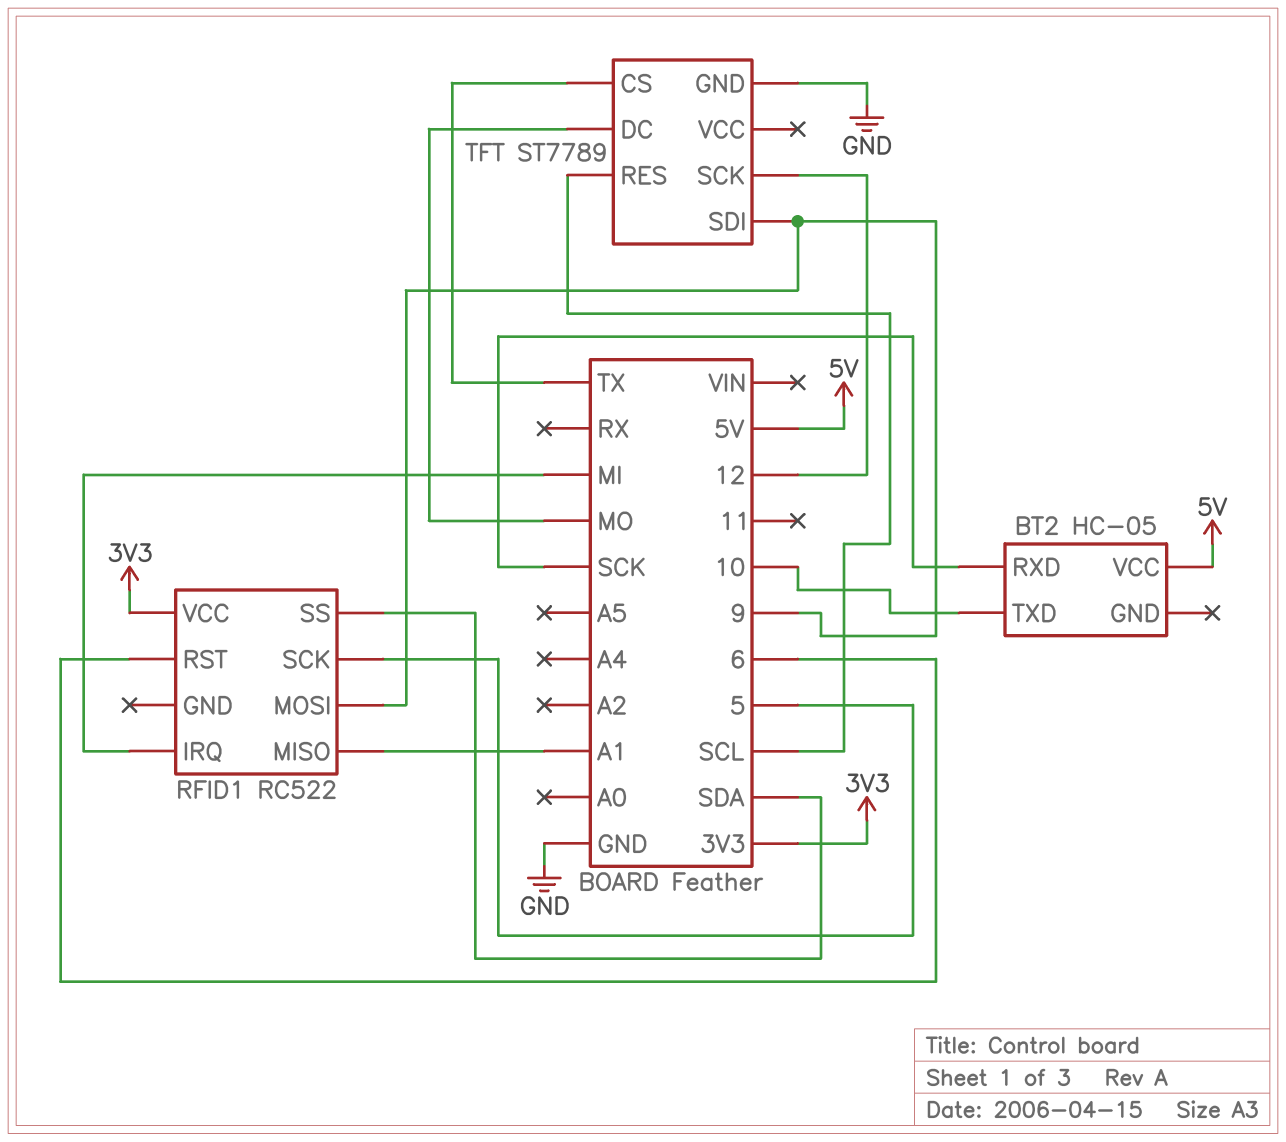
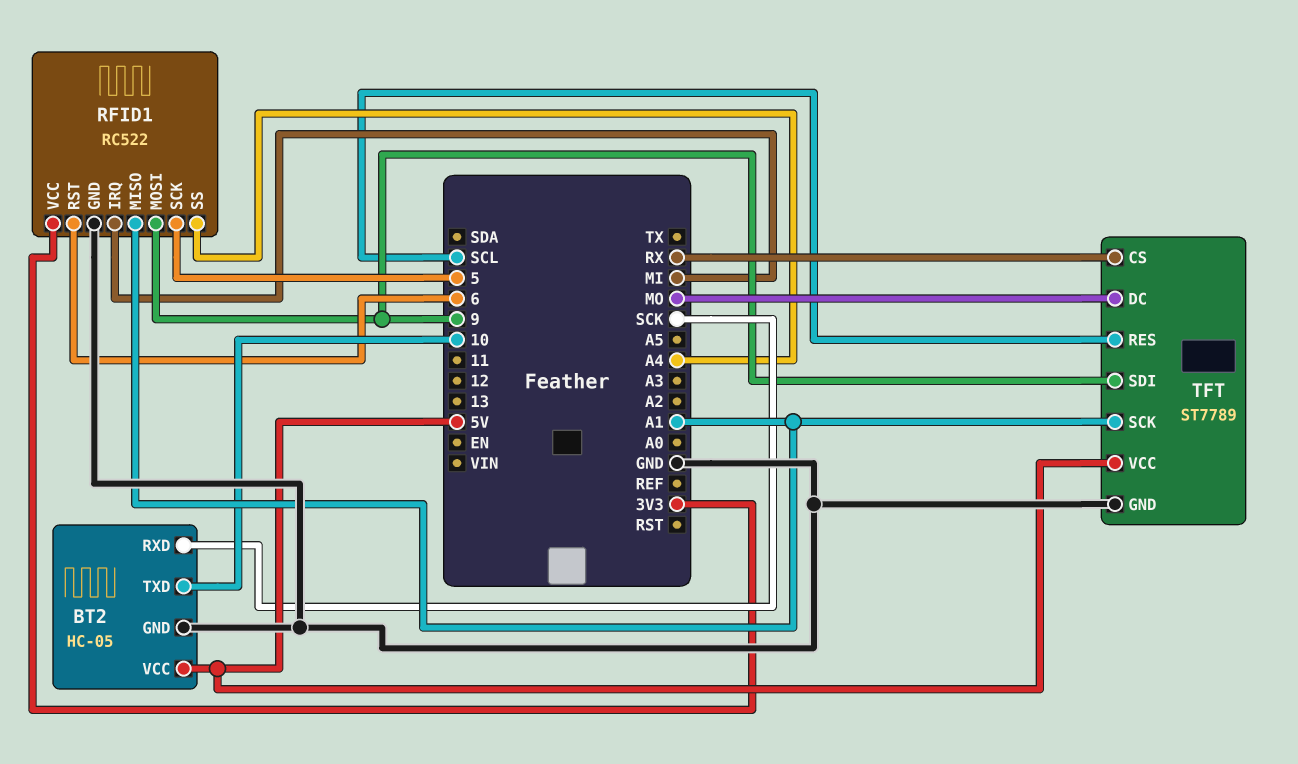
BT2 pin GND: none -> GND
RFID1 pin GND: none -> GND
RFID1 pin SS: SDA -> A4
TFT pin CS: TX -> RX
TFT pin SCK: 12 -> A1
TFT pin VCC: none -> 5V

